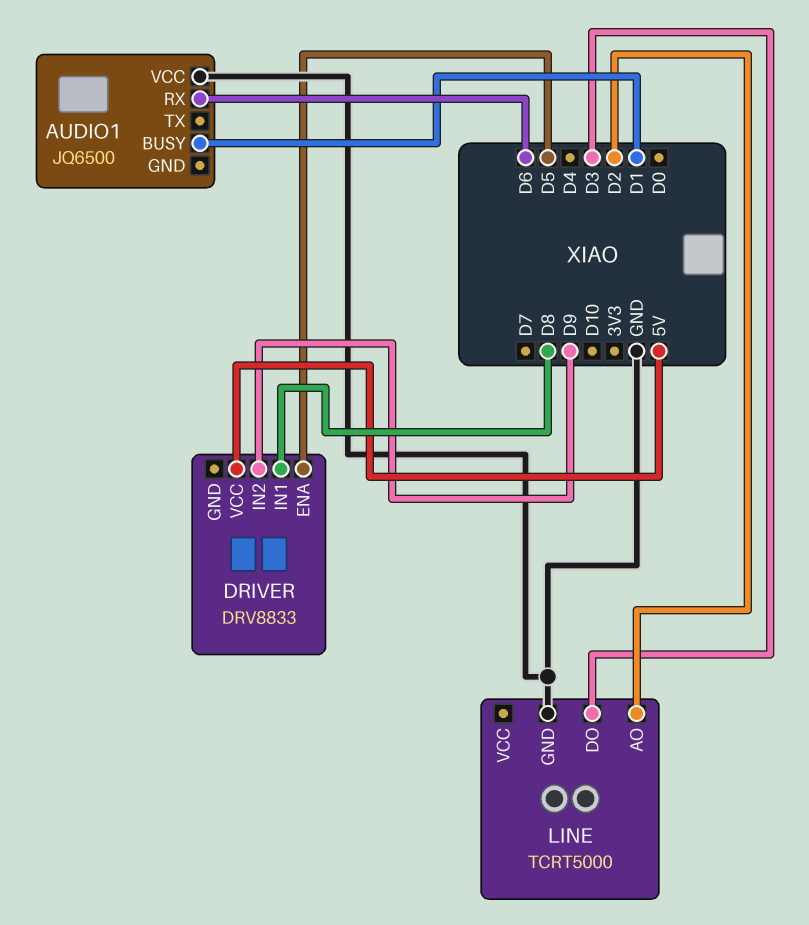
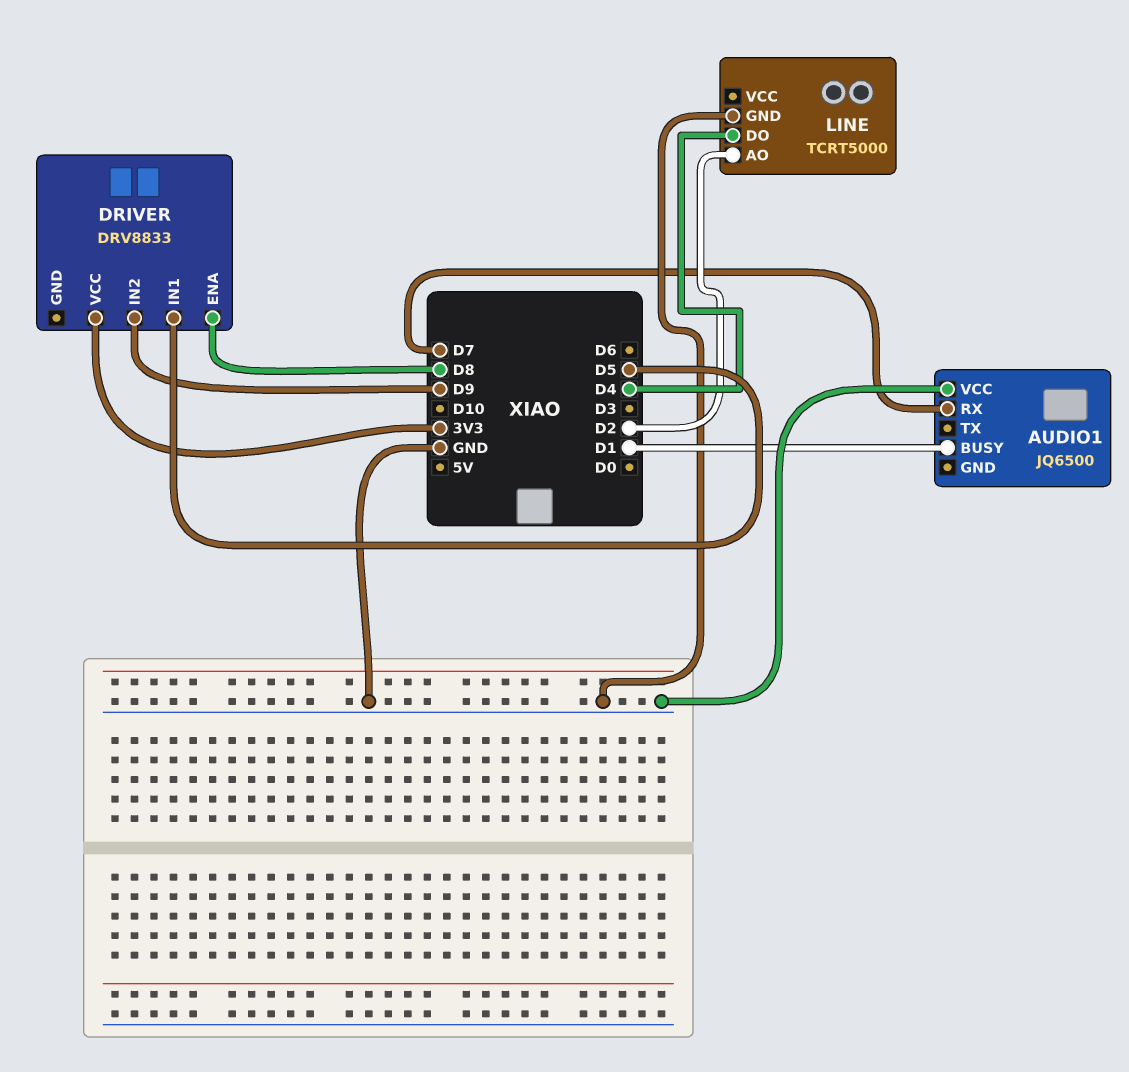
AUDIO1 pin RX: D6 -> D7
DRIVER pin ENA: D5 -> D8
DRIVER pin IN1: D8 -> D5
DRIVER pin VCC: 5V -> 3V3
LINE pin DO: D3 -> D4

